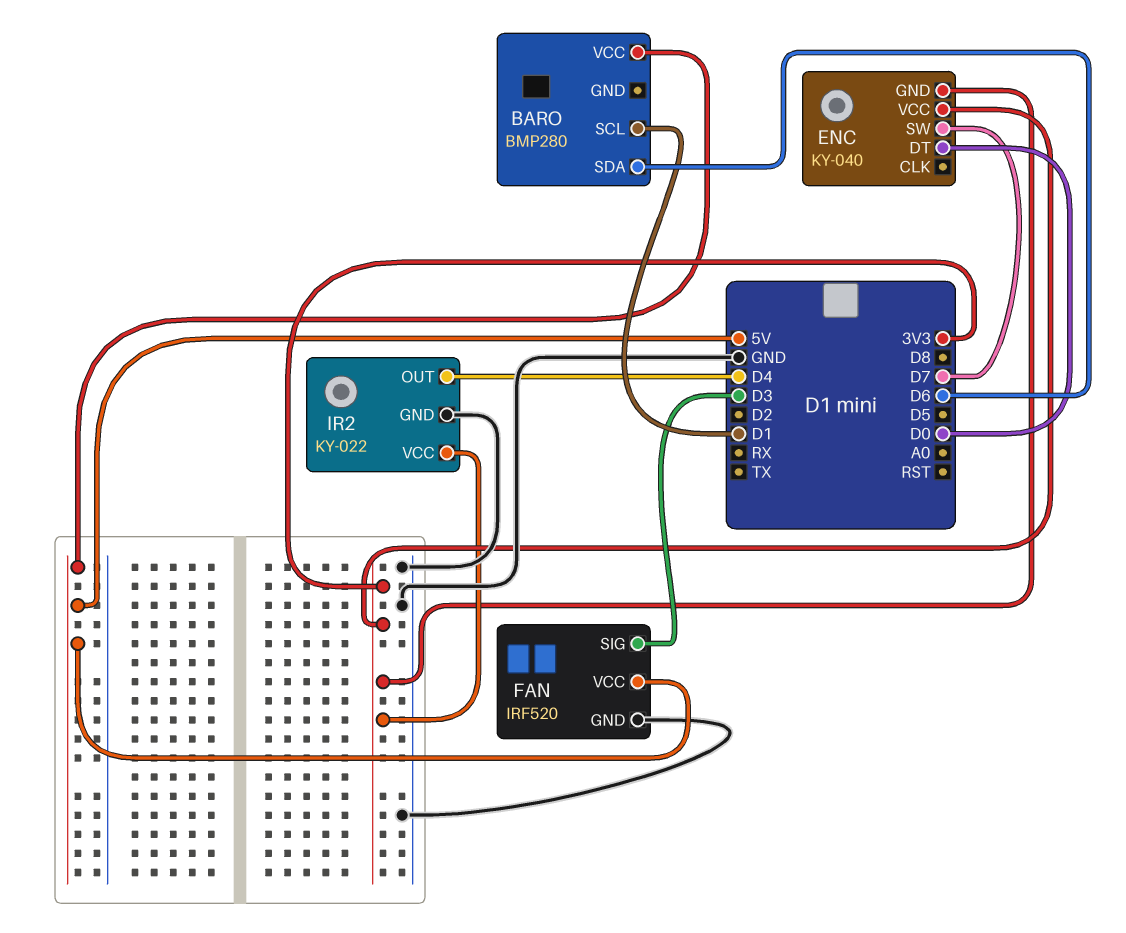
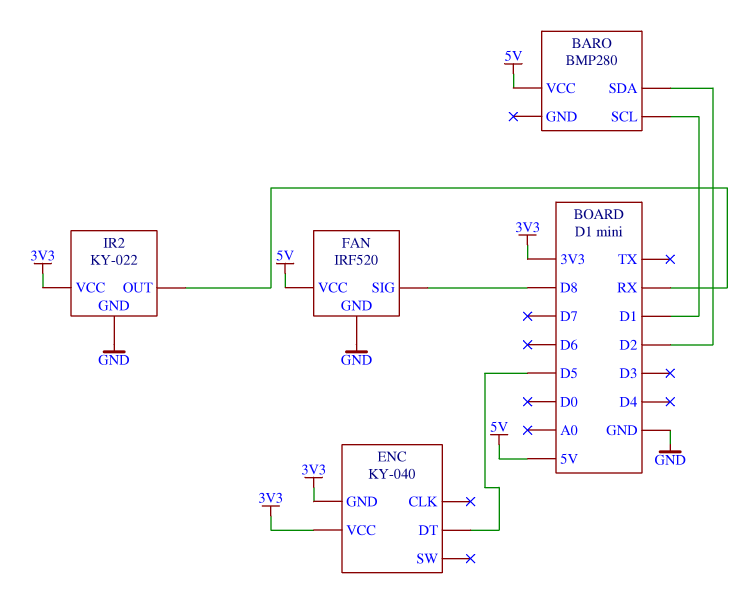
BARO pin SDA: D6 -> D2
ENC pin DT: D0 -> D5
ENC pin SW: D7 -> none
FAN pin SIG: D3 -> D8
IR2 pin OUT: D4 -> RX

